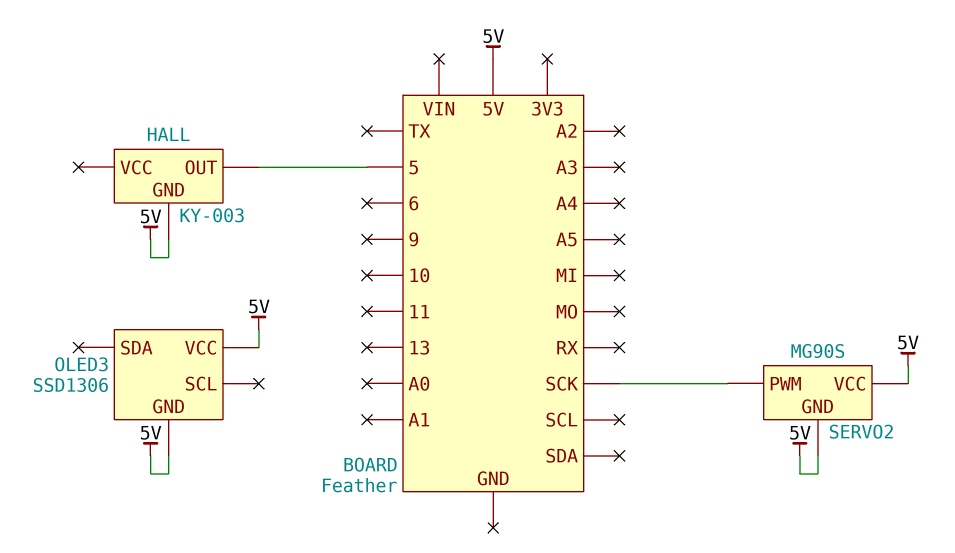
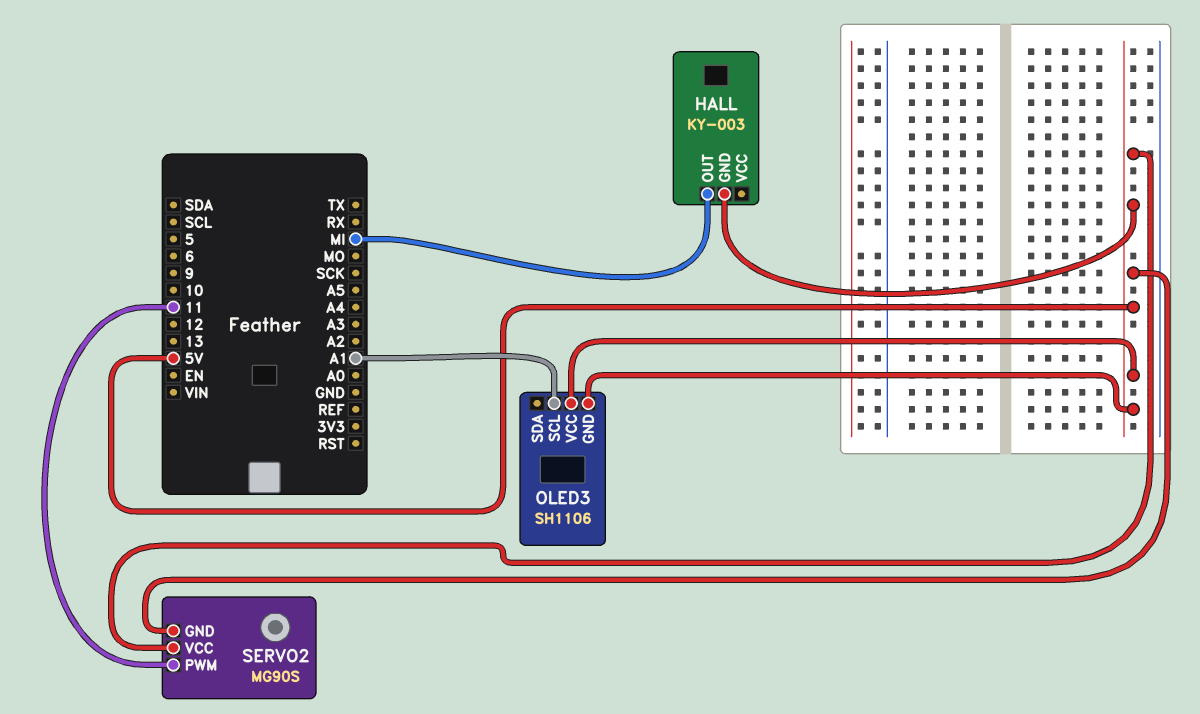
HALL pin OUT: 5 -> MI
OLED3: SSD1306 -> SH1106
OLED3 pin SCL: none -> A1
SERVO2 pin PWM: SCK -> 11

